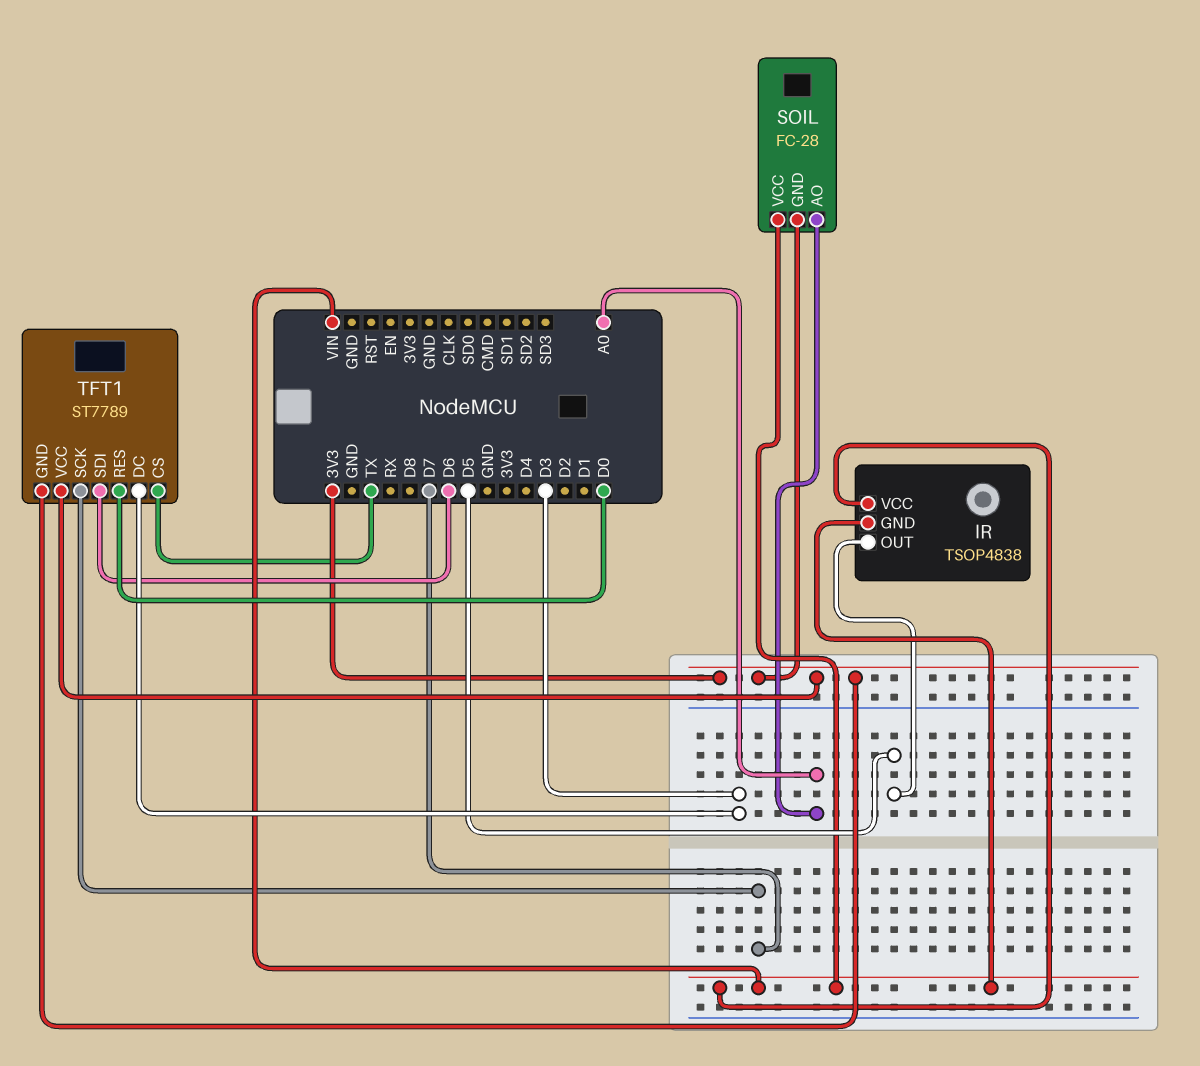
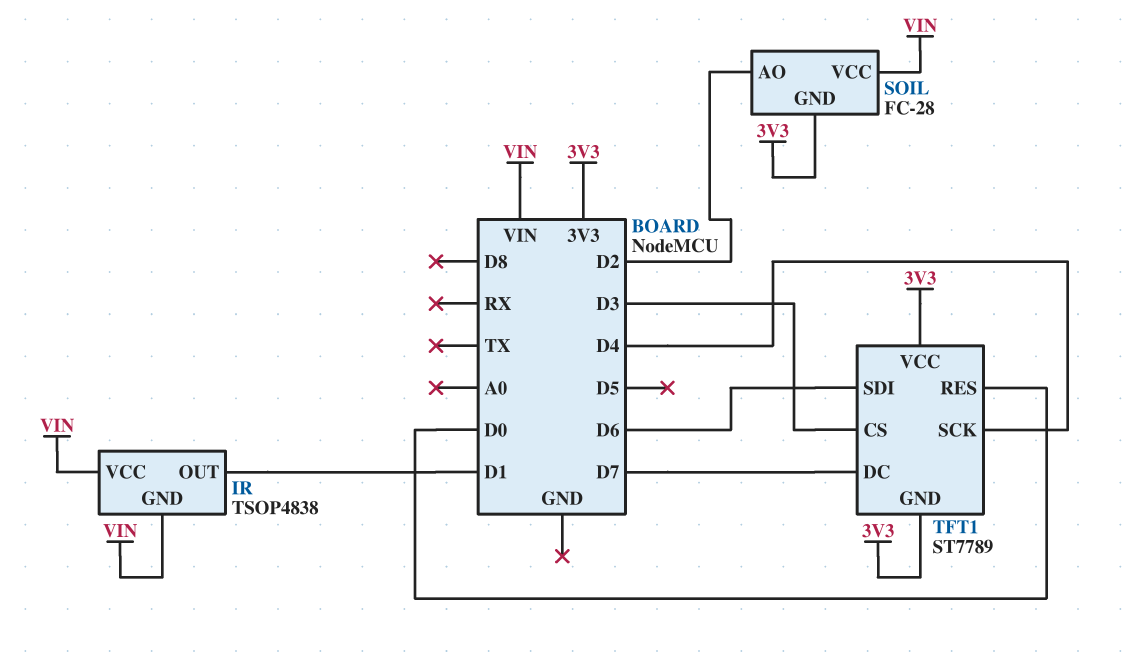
IR pin OUT: D5 -> D1
SOIL pin AO: A0 -> D2
TFT1 pin CS: TX -> D3
TFT1 pin DC: D3 -> D7
TFT1 pin SCK: D7 -> D4

